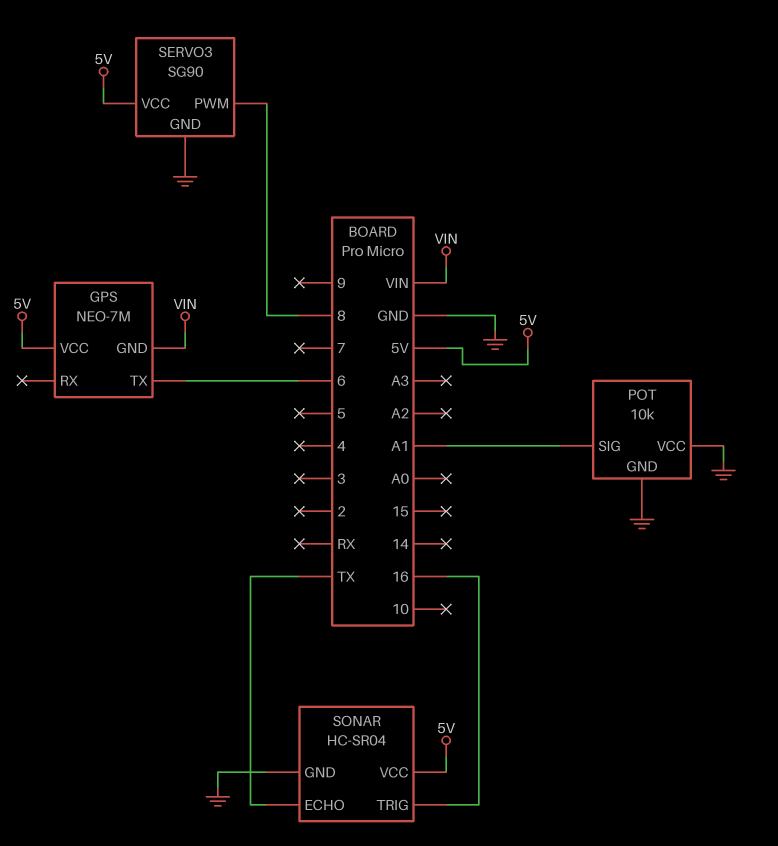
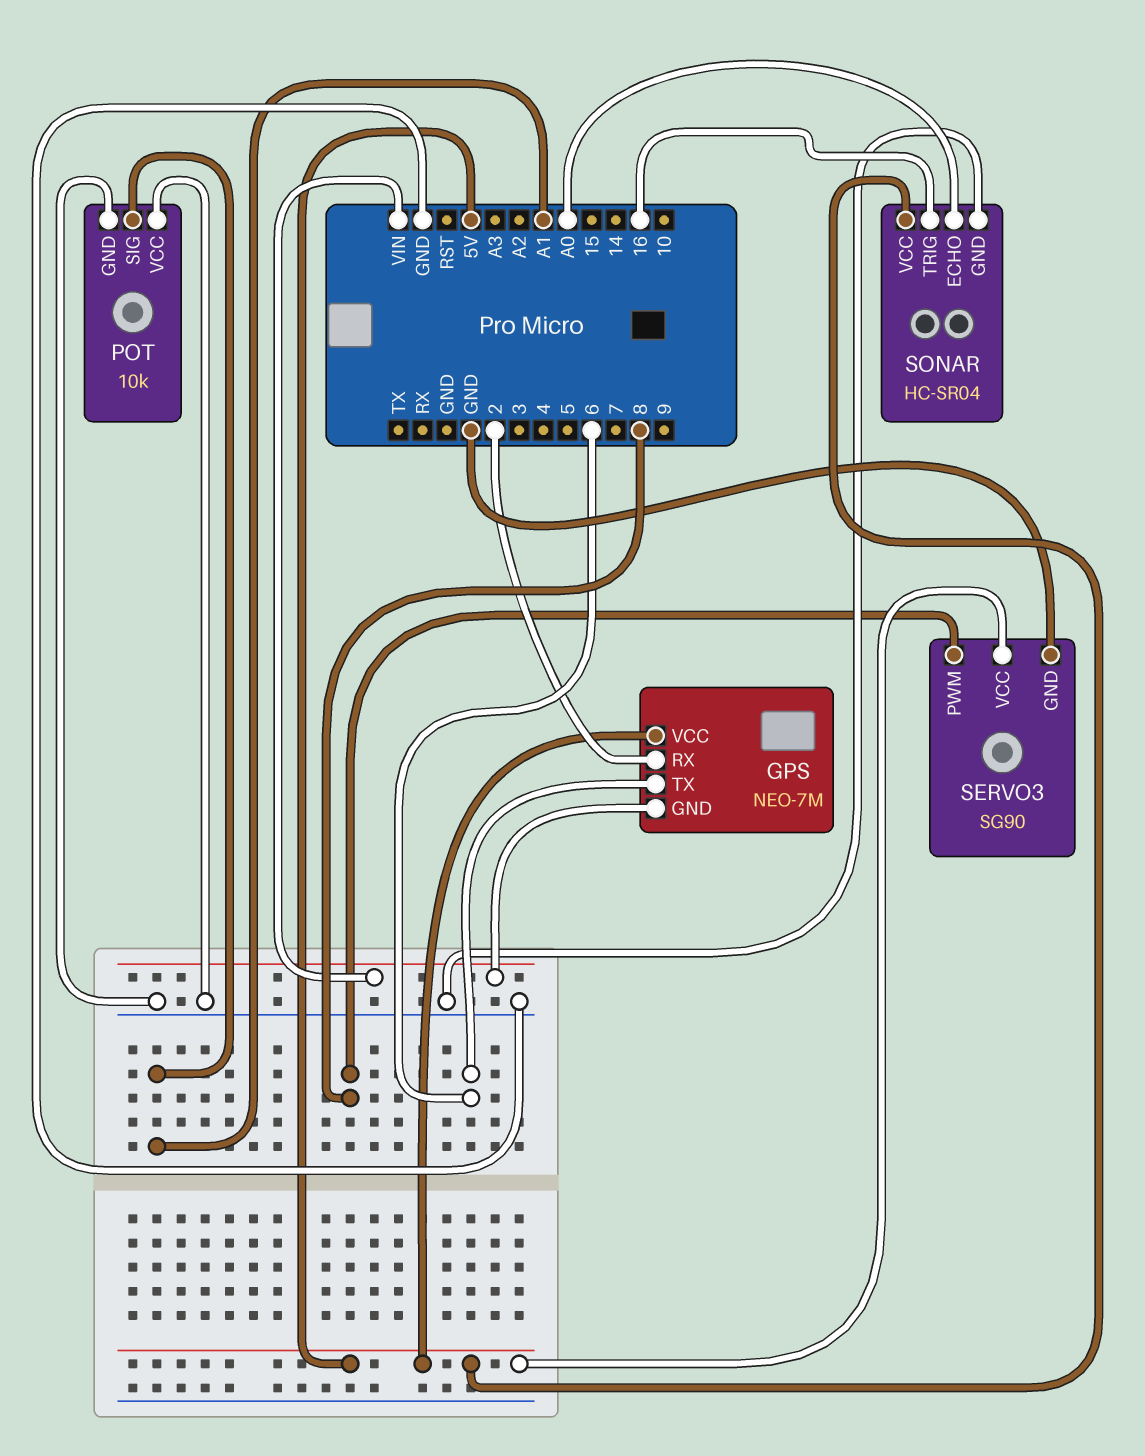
GPS pin RX: none -> 2
SONAR pin ECHO: TX -> A0

